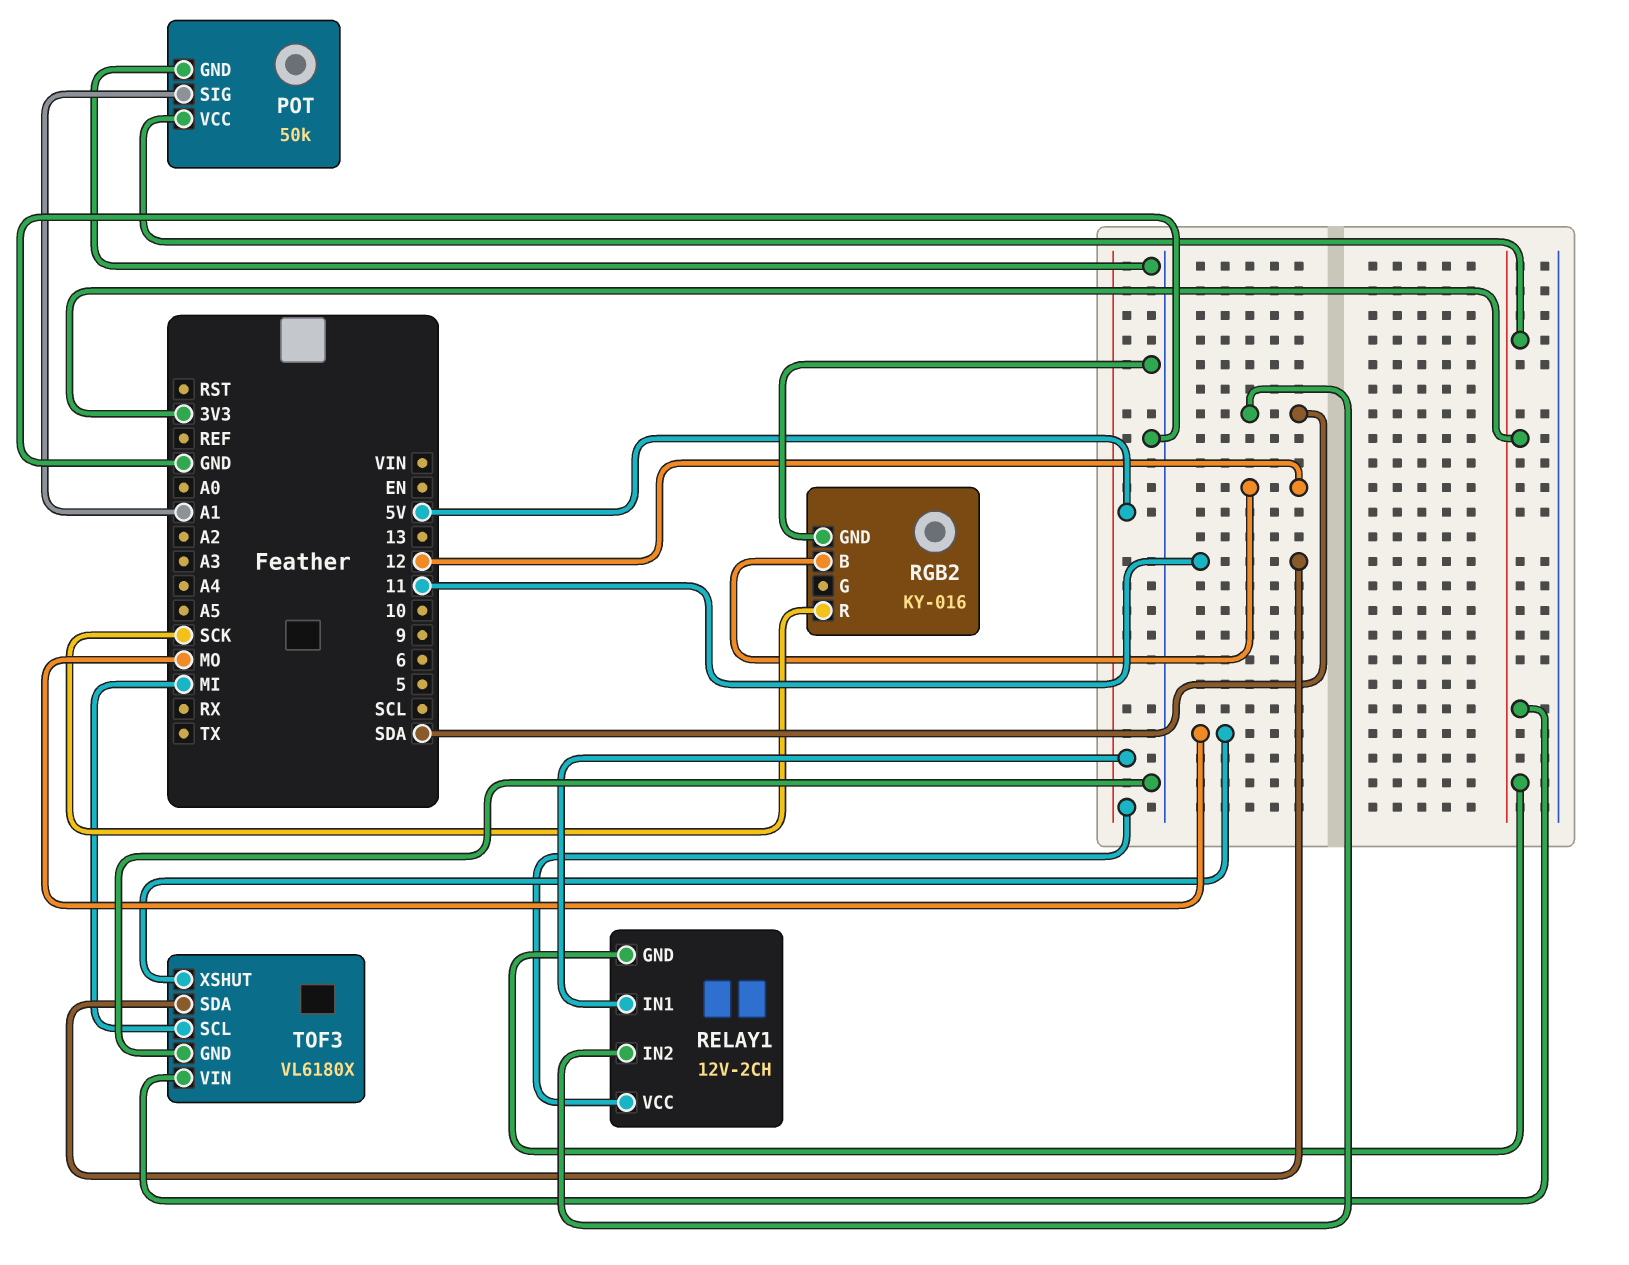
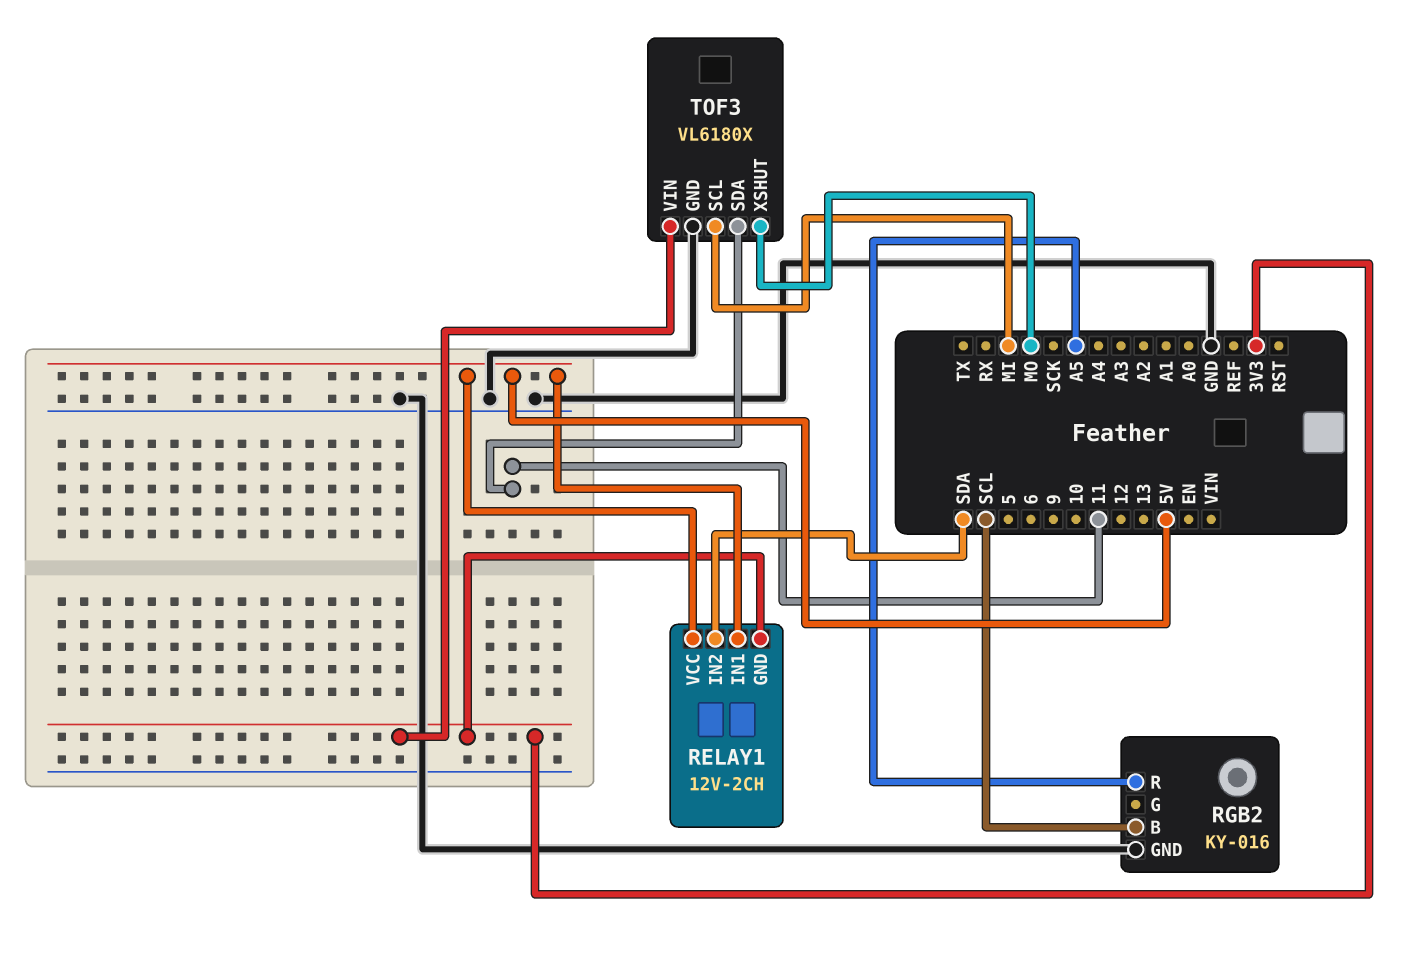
POT: 50k -> none
POT pin GND: GND -> none
POT pin SIG: A1 -> none
POT pin VCC: 3V3 -> none
RGB2 pin B: 12 -> SCL
RGB2 pin R: SCK -> A5

